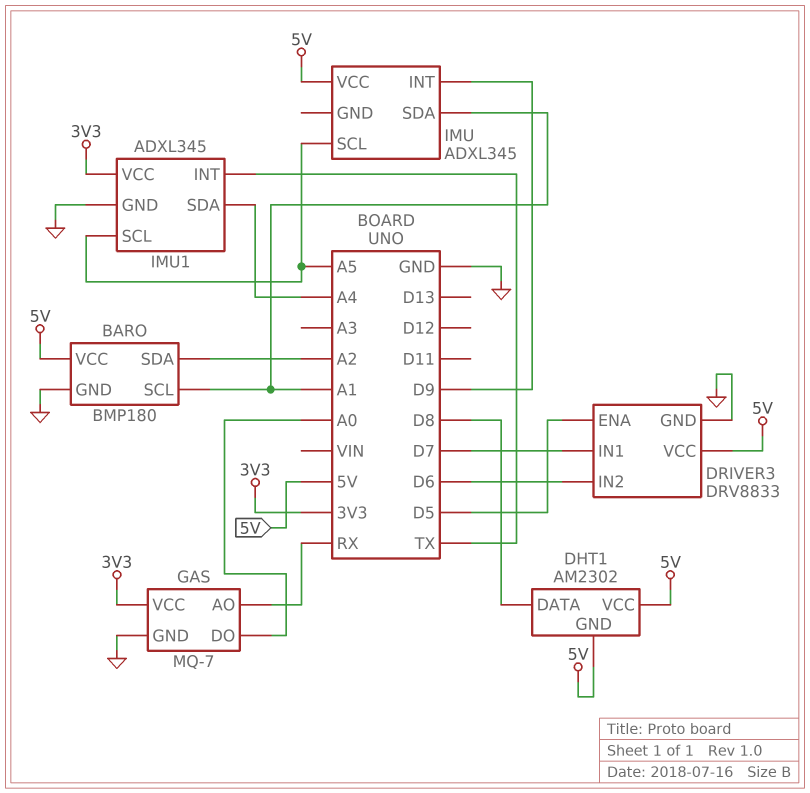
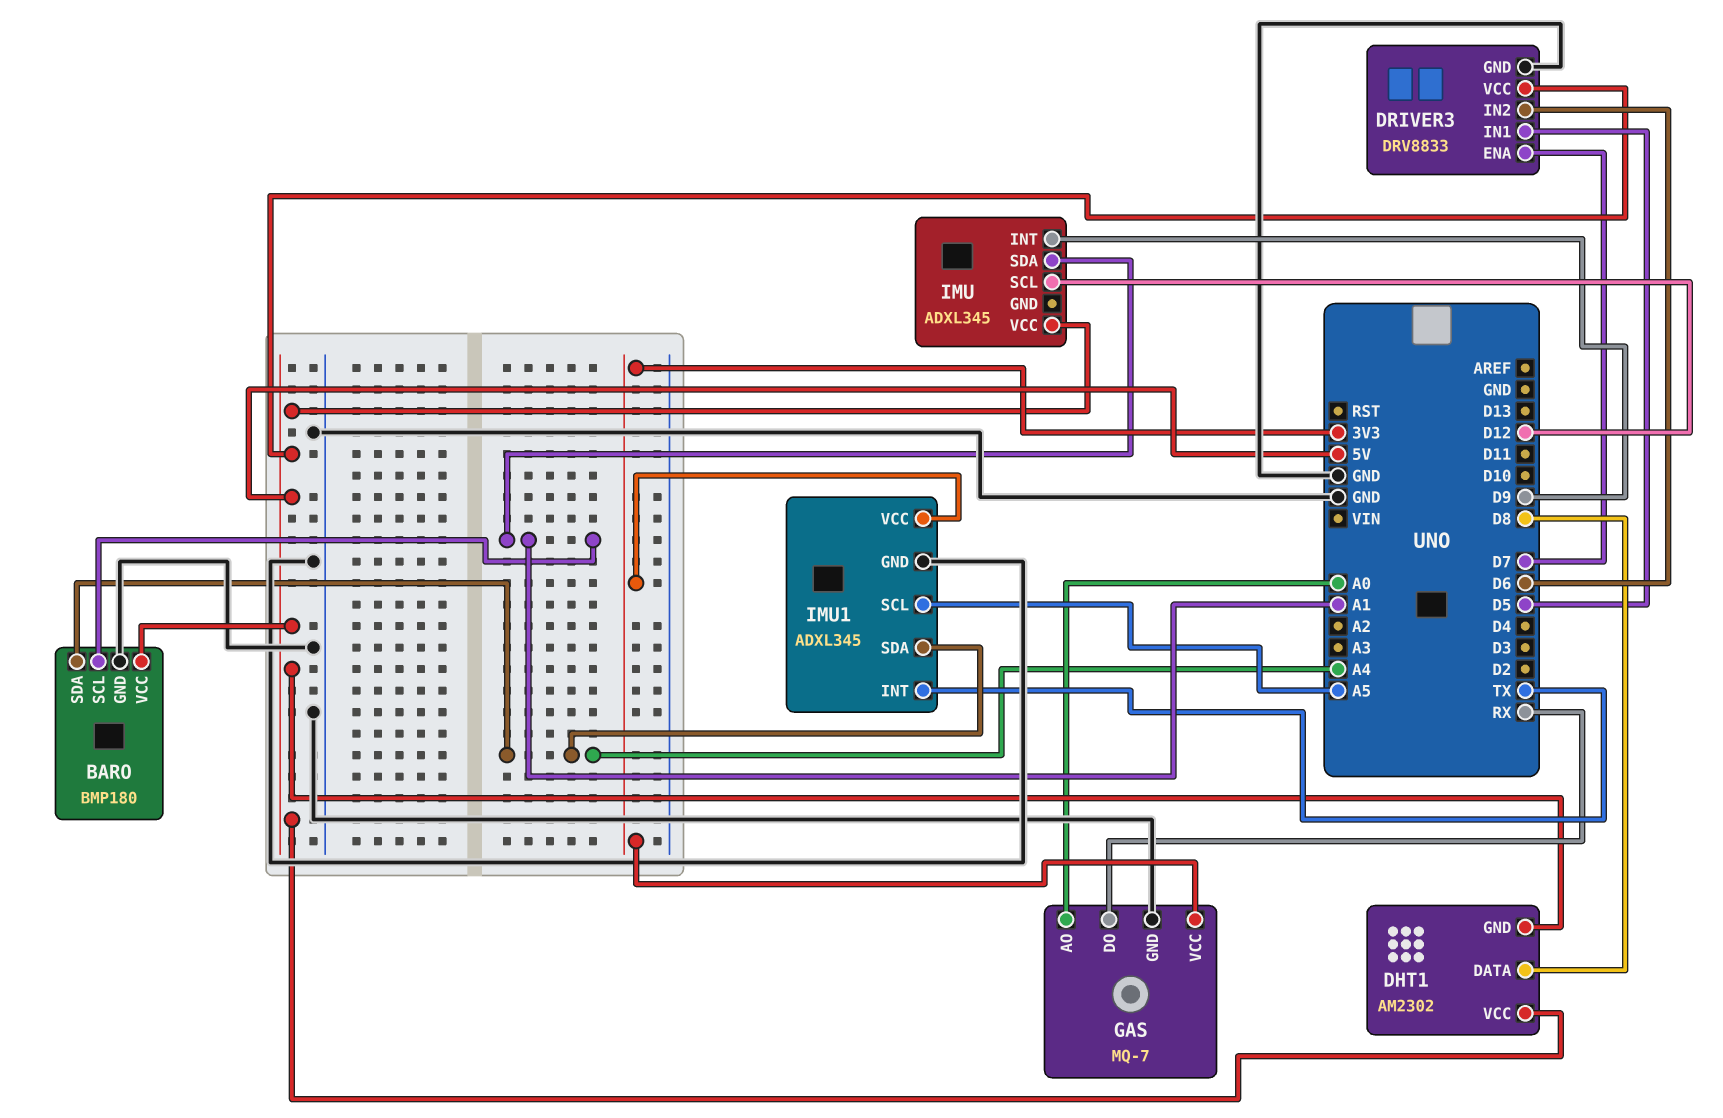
BARO pin SDA: A2 -> A4
DRIVER3 pin ENA: D5 -> D7
DRIVER3 pin IN1: D7 -> D5
GAS pin AO: RX -> A0
GAS pin DO: A0 -> RX
IMU pin SCL: A5 -> D12

